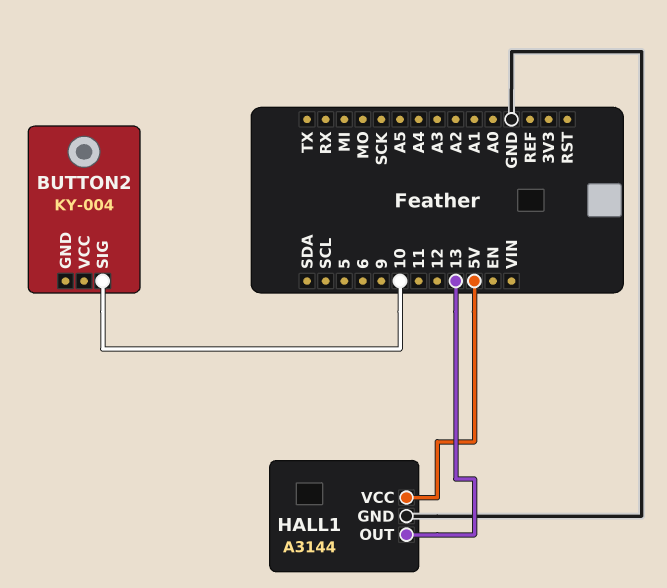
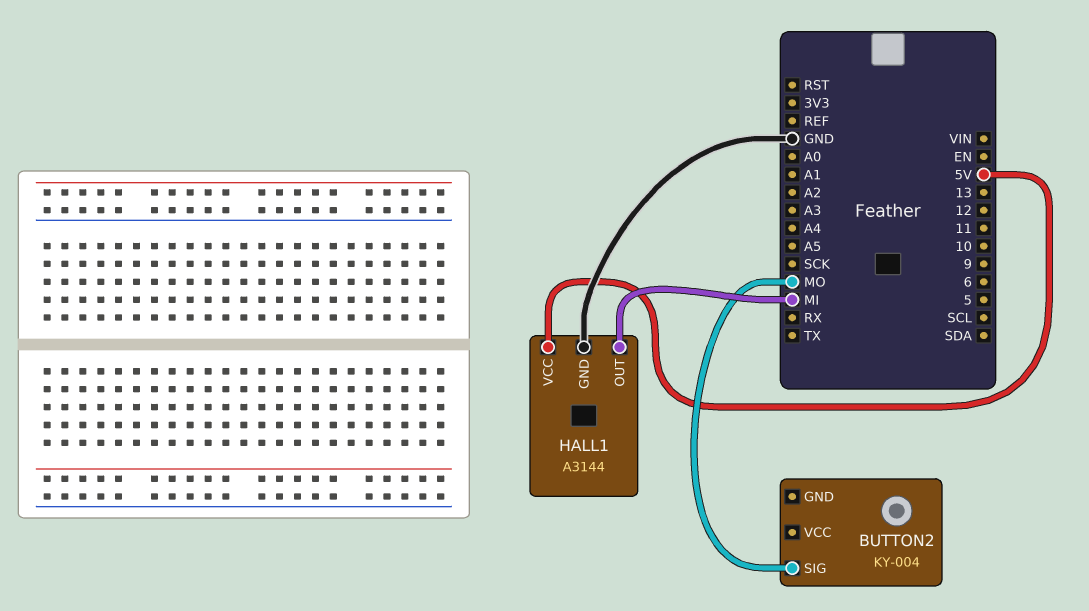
BUTTON2 pin SIG: 10 -> MO
HALL1 pin OUT: 13 -> MI

